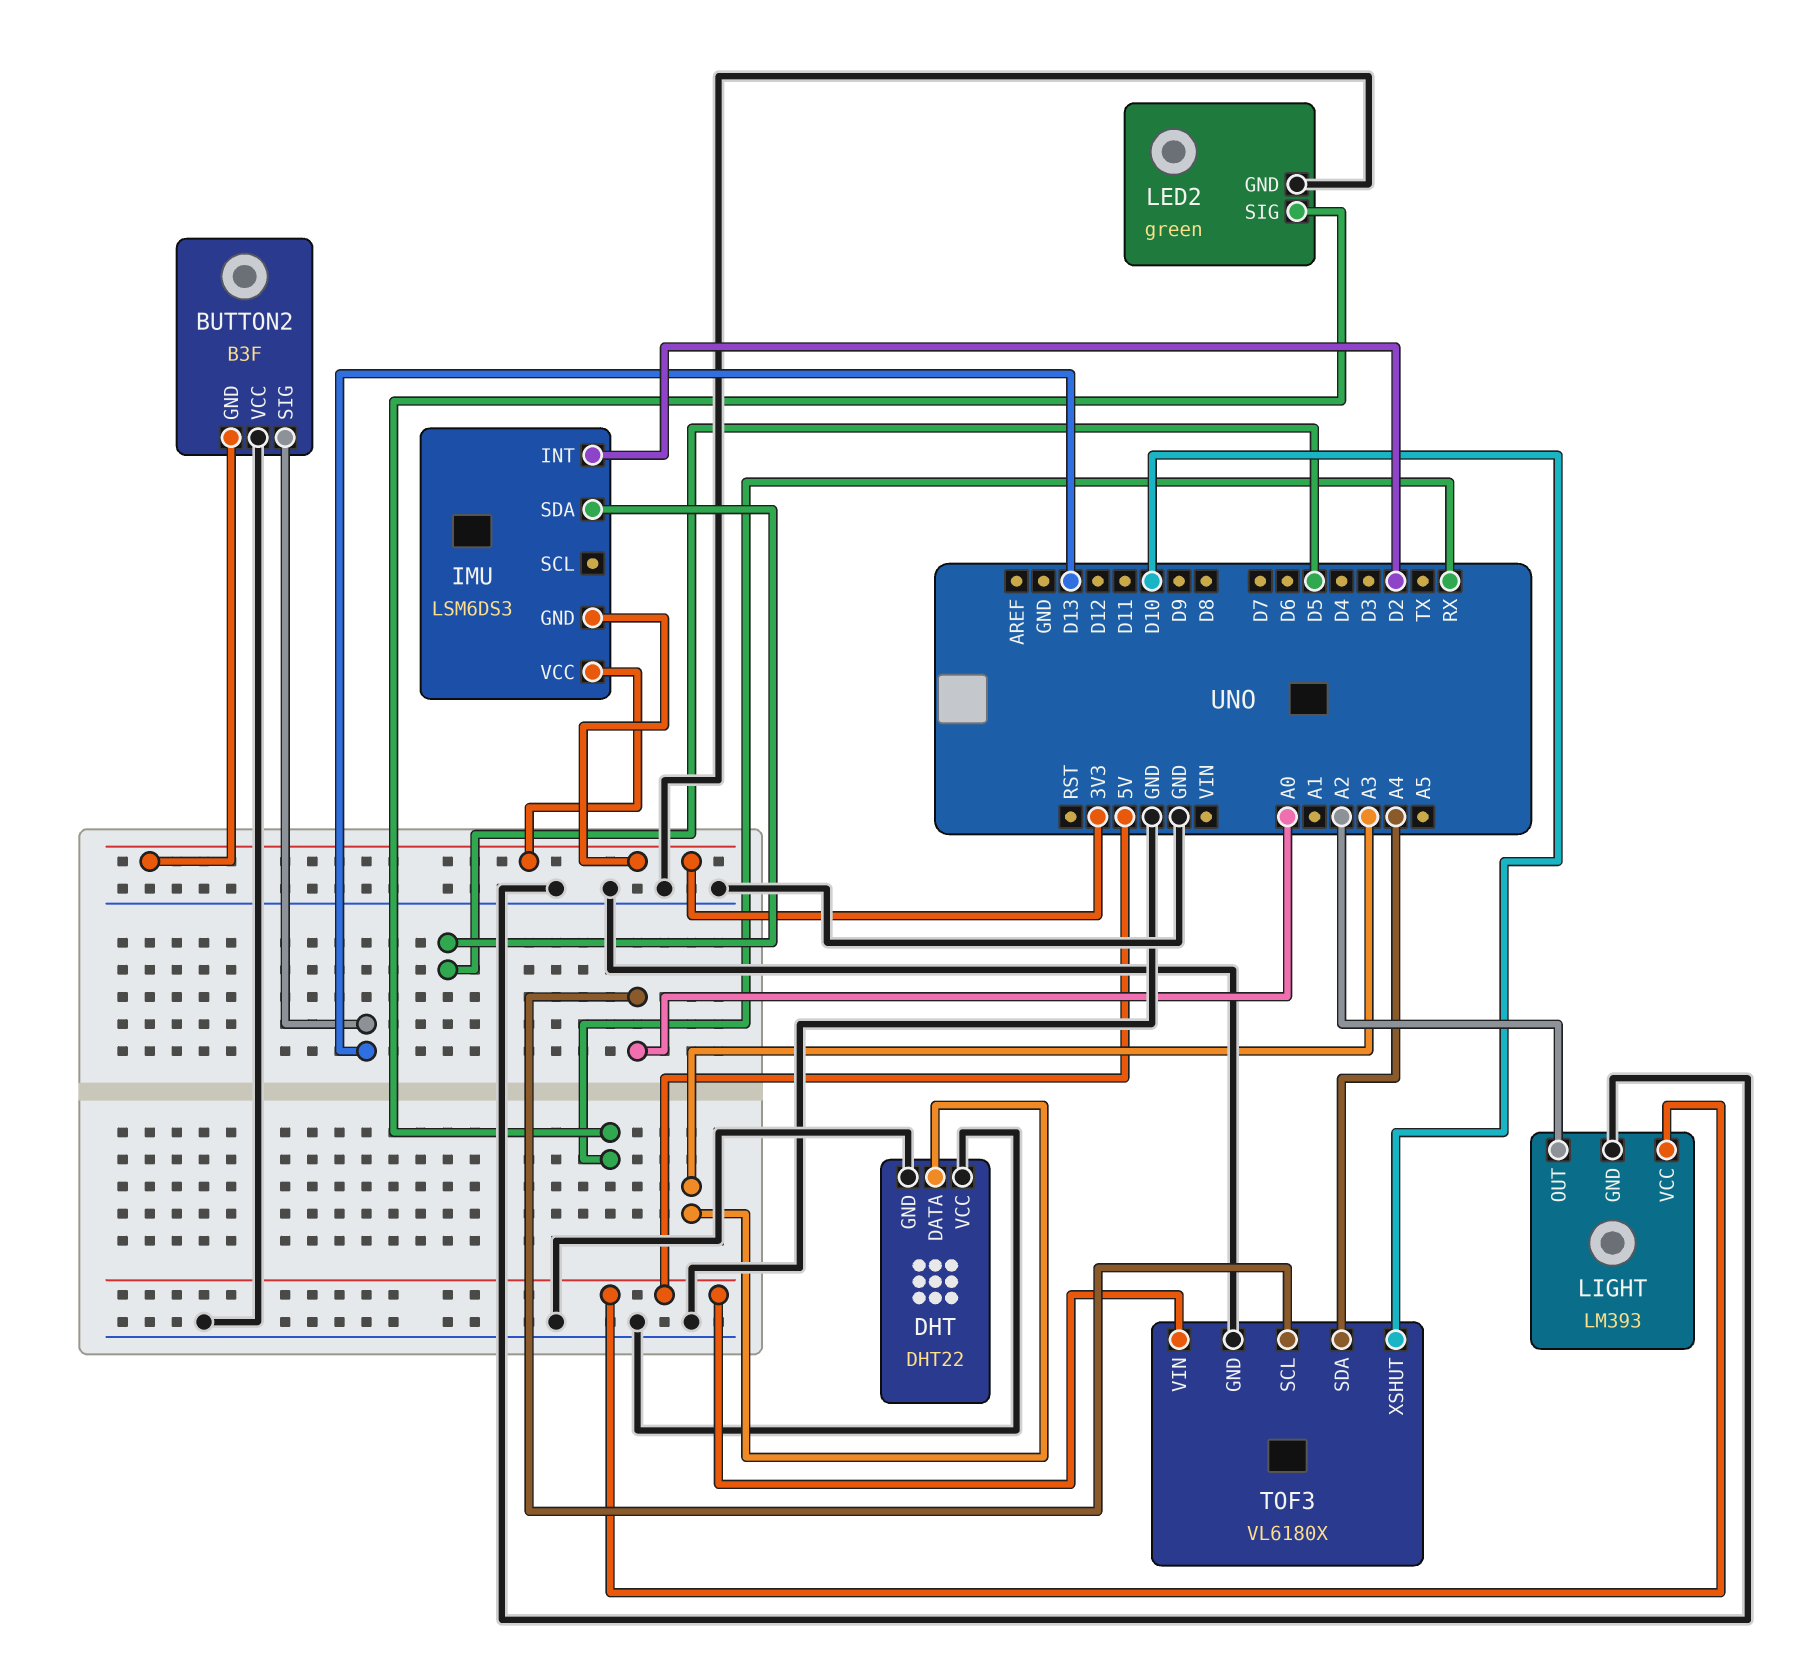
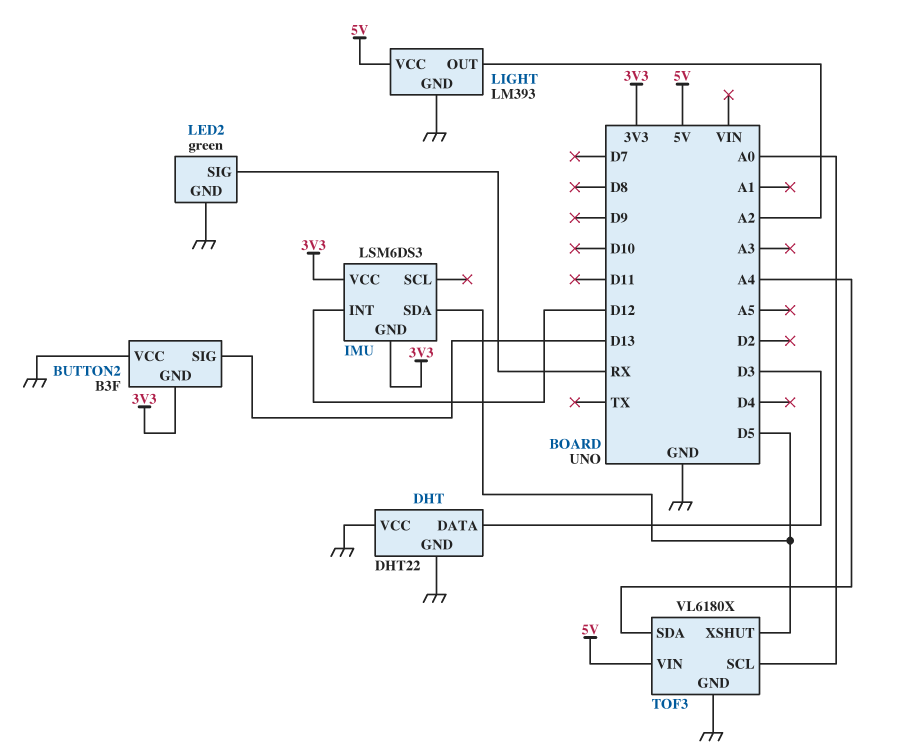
DHT pin DATA: A3 -> D3
IMU pin INT: D2 -> D12
TOF3 pin XSHUT: D10 -> D5

